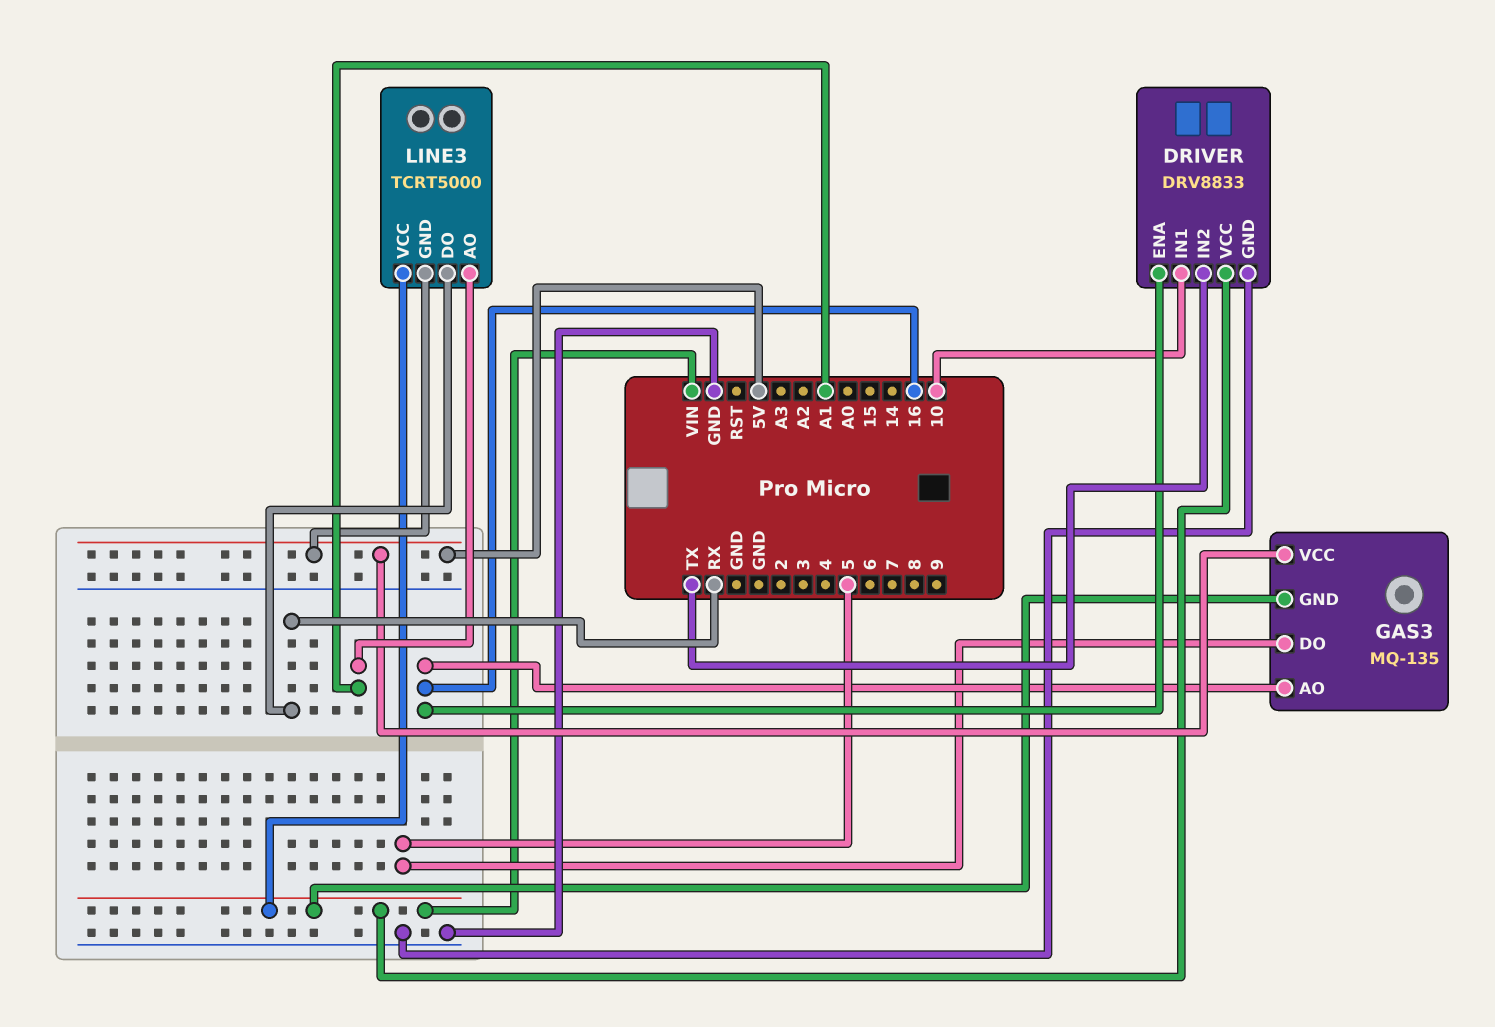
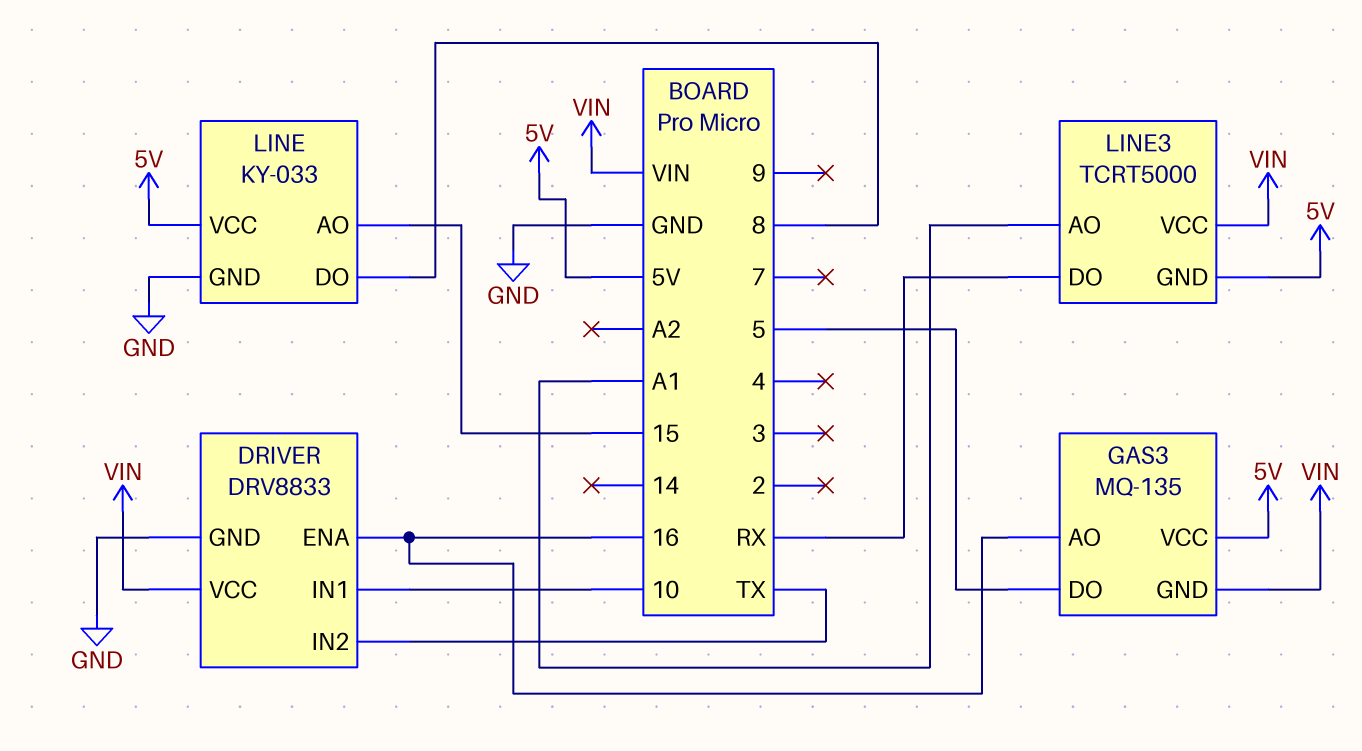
LINE: none -> KY-033
LINE pin AO: none -> 15
LINE pin DO: none -> 8
LINE pin GND: none -> GND
LINE pin VCC: none -> 5V

